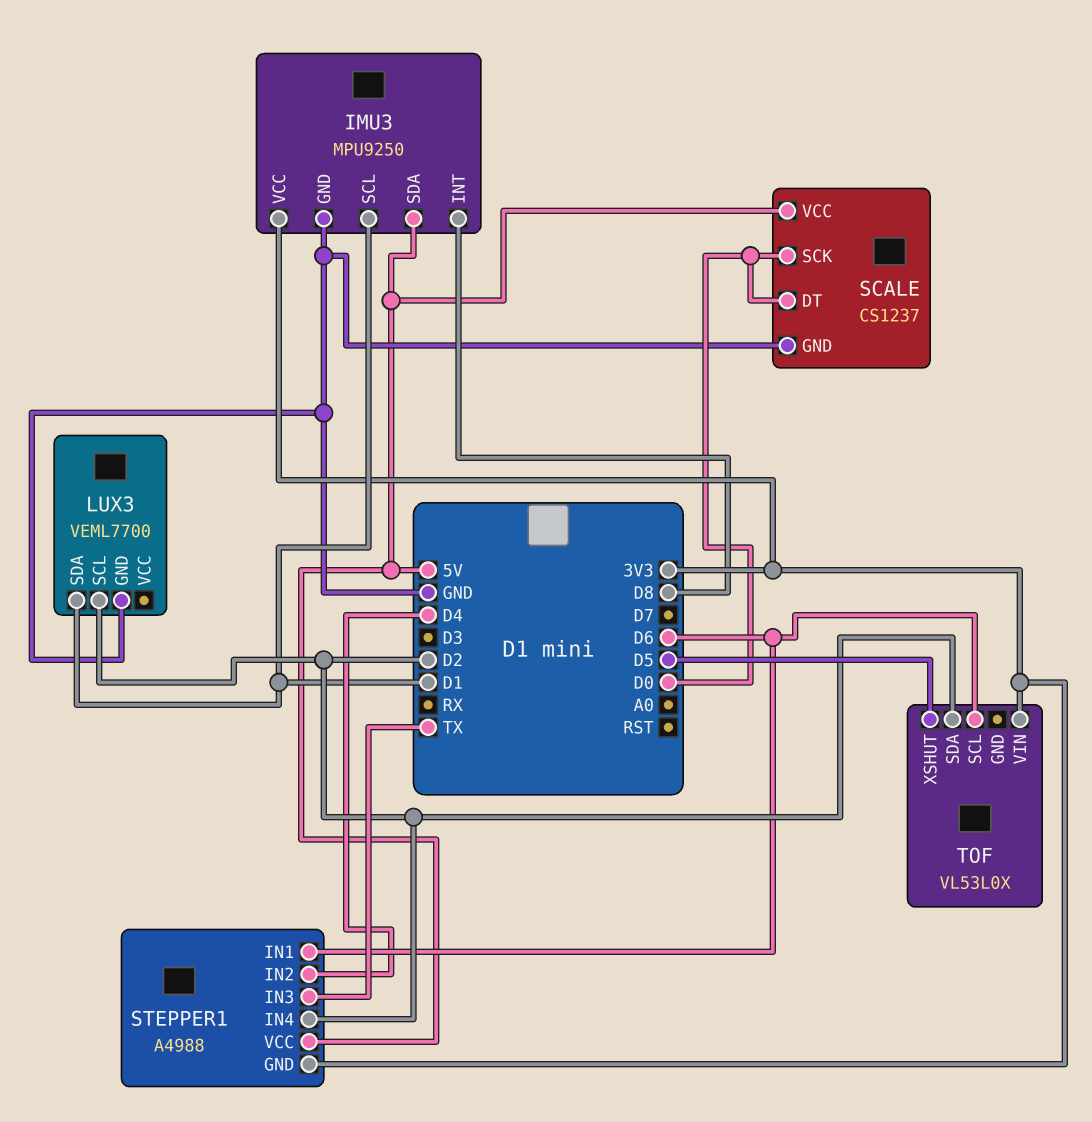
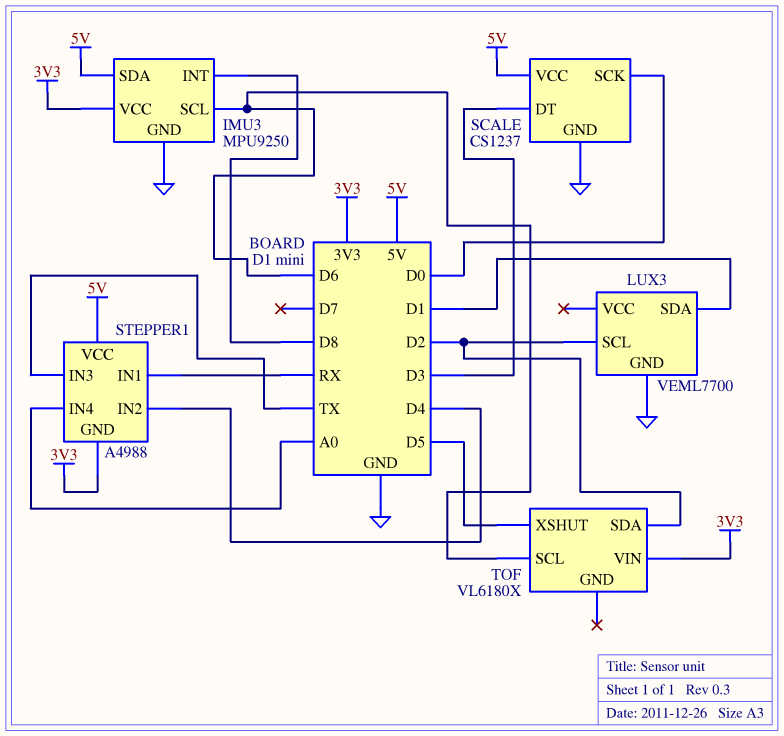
IMU3 pin SCL: D1 -> D6
SCALE pin DT: D0 -> D3
STEPPER1 pin IN1: D6 -> RX
STEPPER1 pin IN4: D2 -> A0
TOF: VL53L0X -> VL6180X

